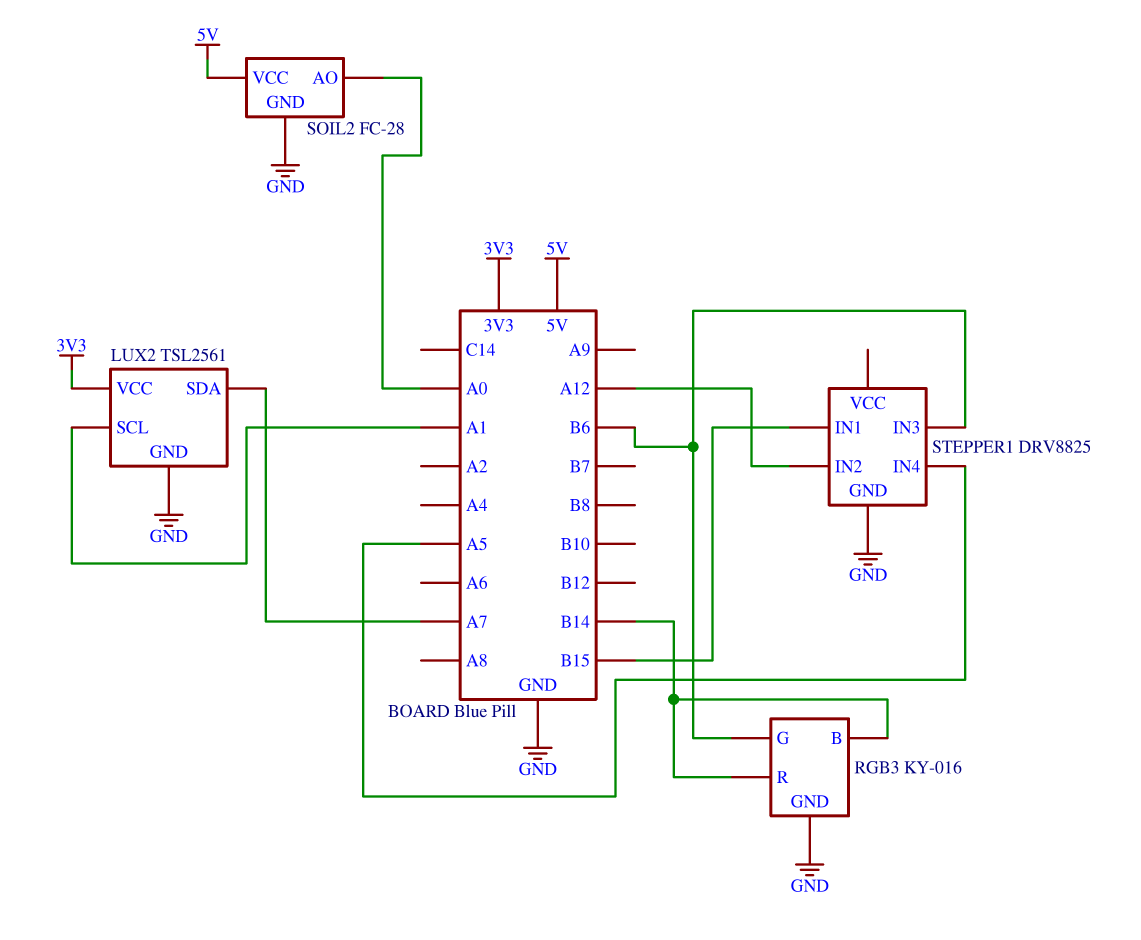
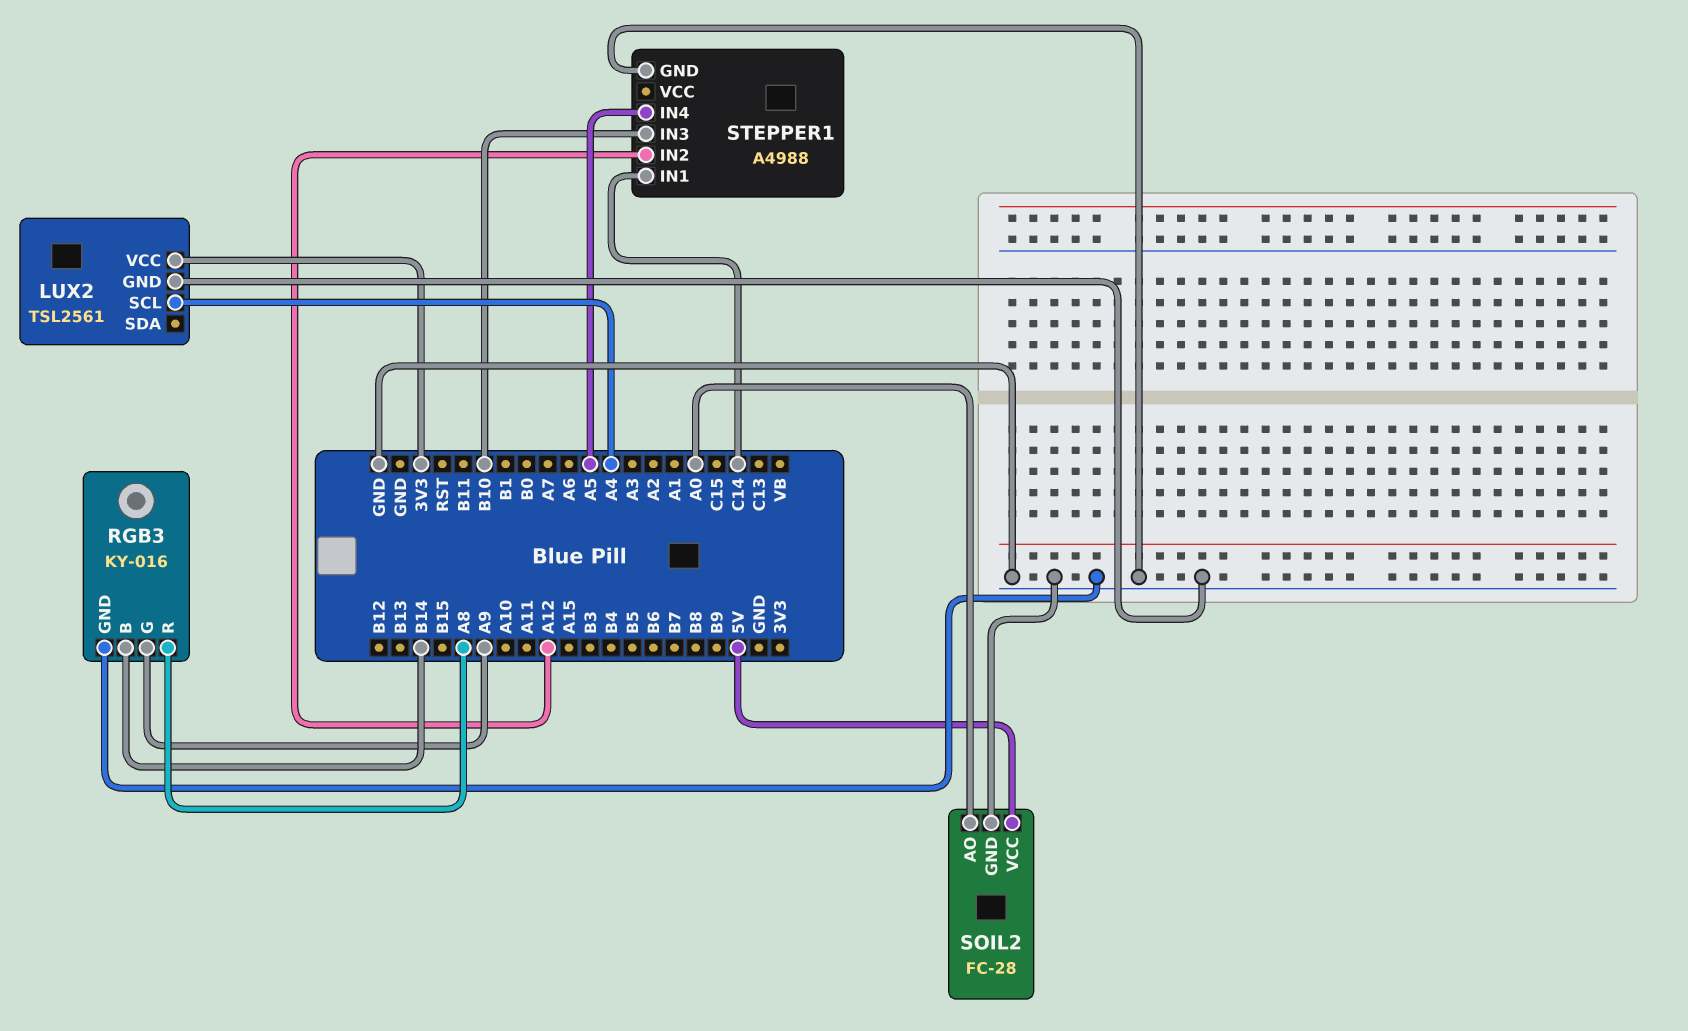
LUX2 pin SCL: A1 -> A4
LUX2 pin SDA: A7 -> none
RGB3 pin G: B6 -> A9
RGB3 pin R: B14 -> A8
STEPPER1: DRV8825 -> A4988
STEPPER1 pin IN1: B15 -> C14
STEPPER1 pin IN3: B6 -> B10

